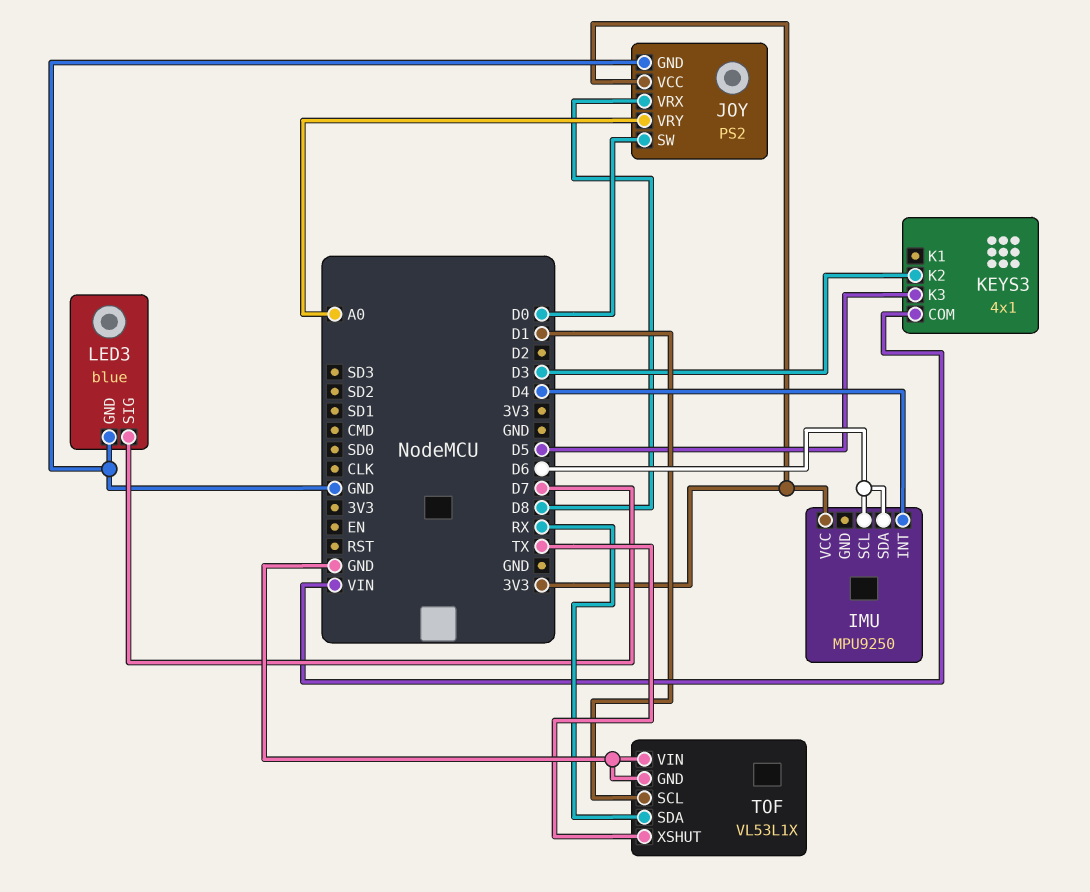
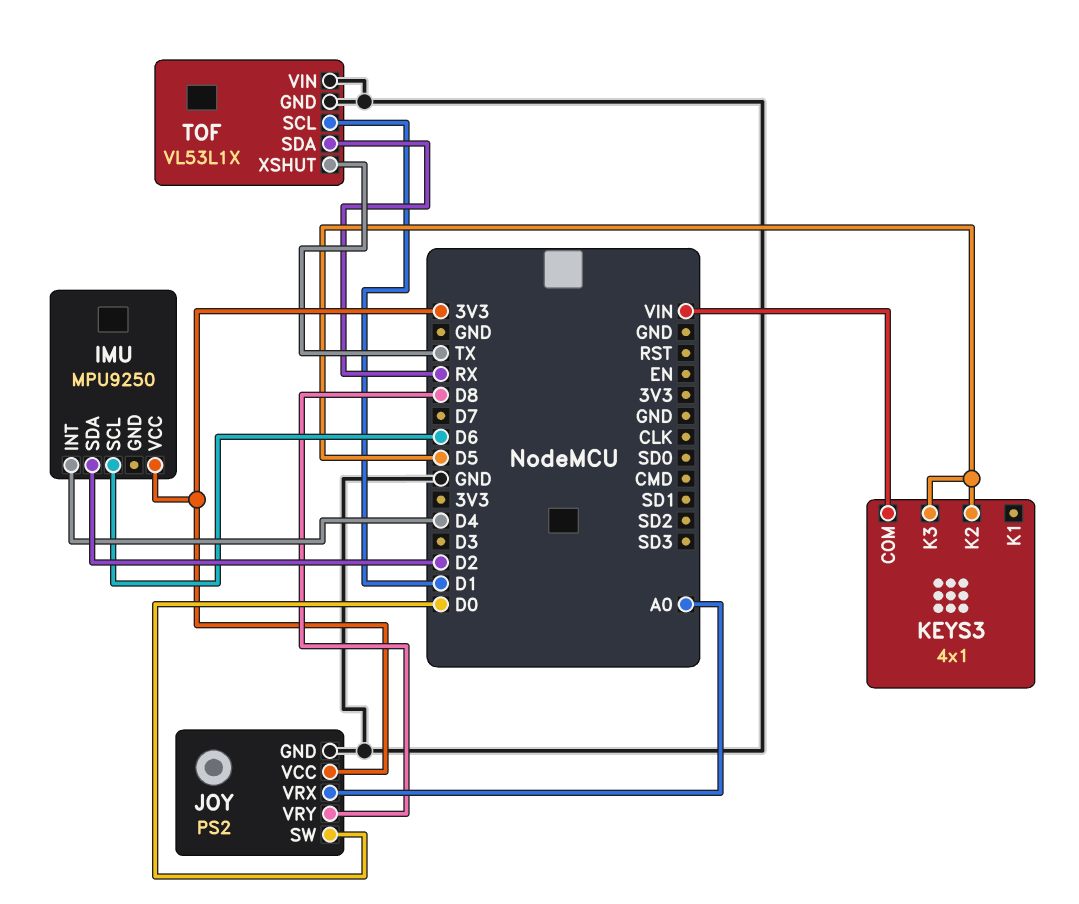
IMU pin SDA: D6 -> D2
JOY pin VRX: D8 -> A0
JOY pin VRY: A0 -> D8
KEYS3 pin K2: D3 -> D5
LED3: blue -> none
LED3 pin GND: GND -> none
LED3 pin SIG: D7 -> none

